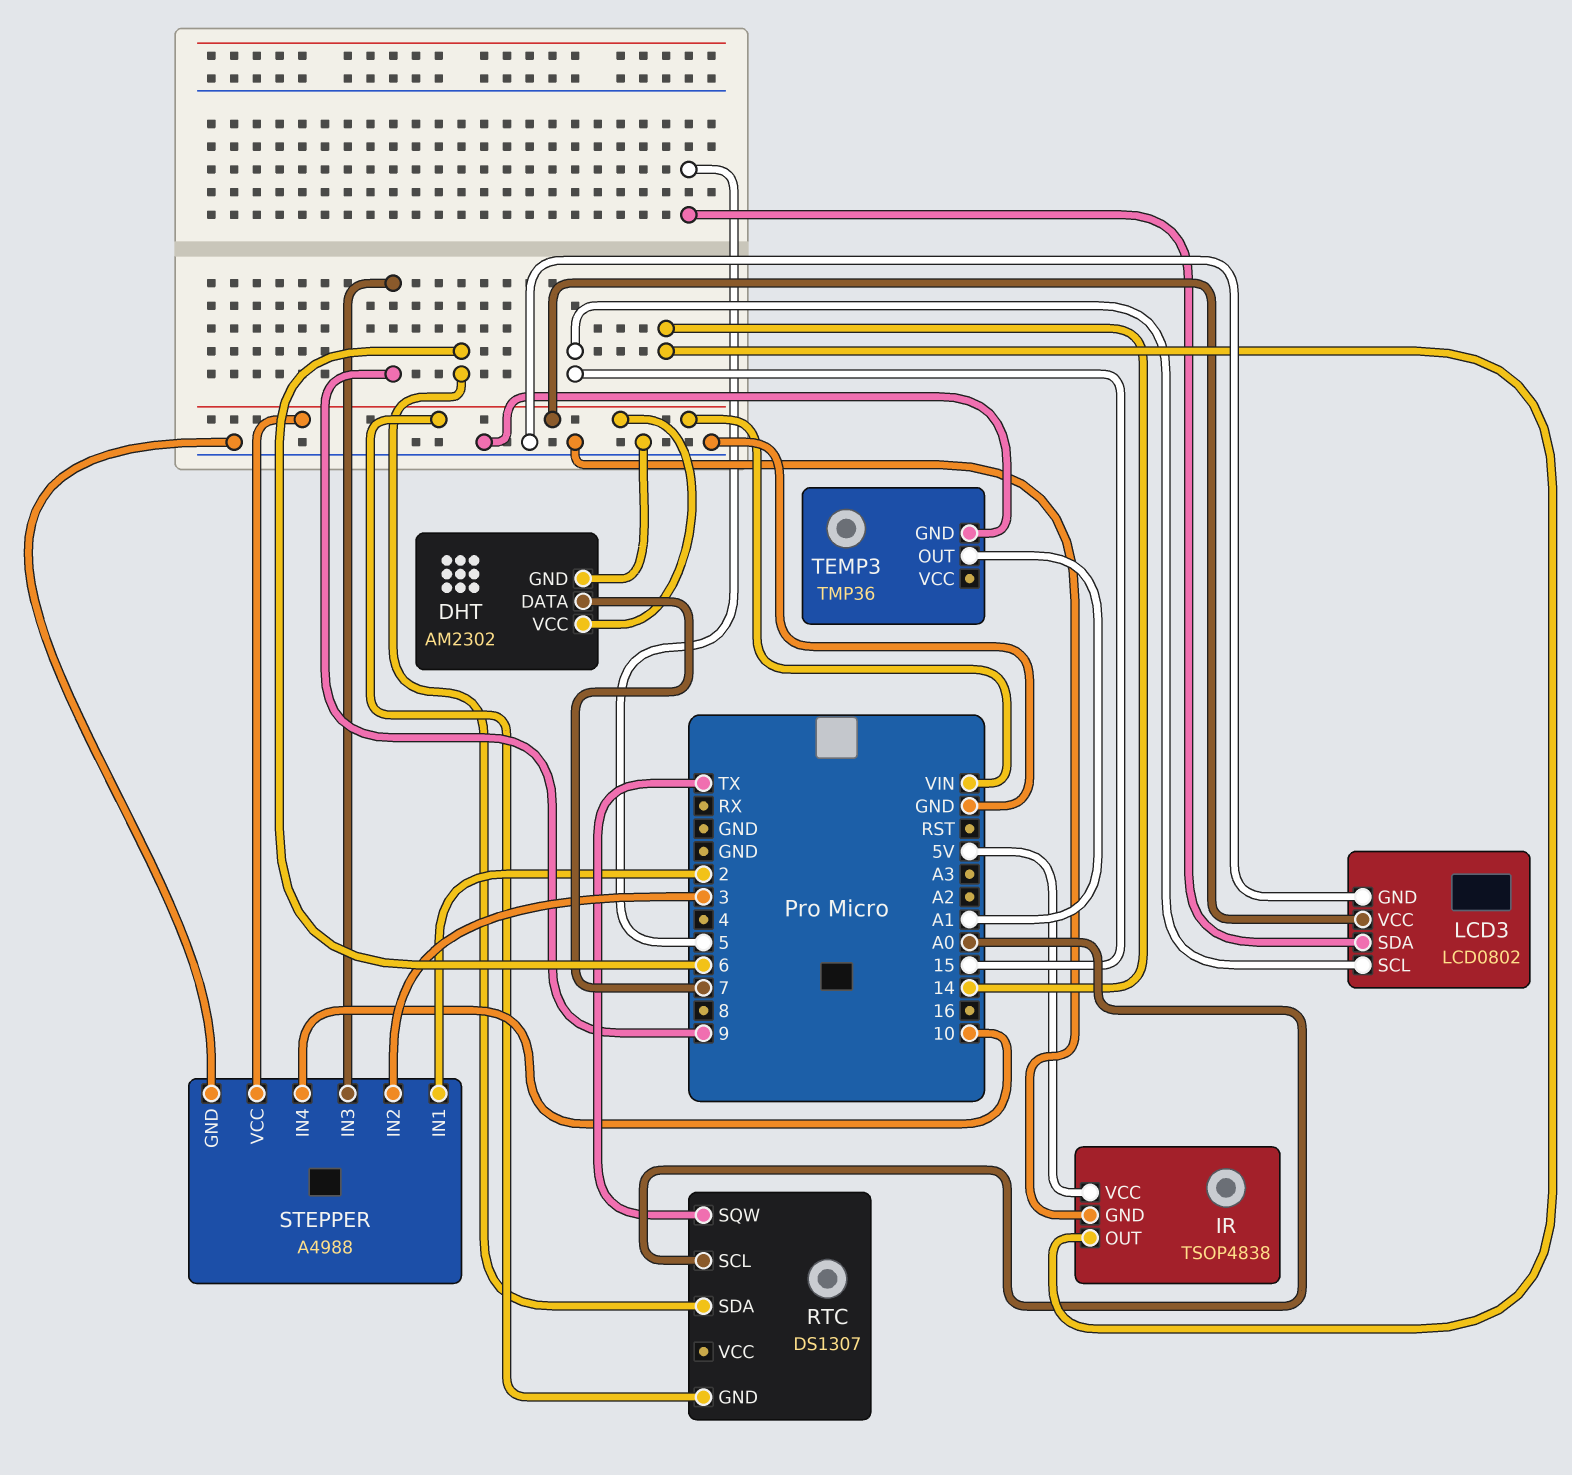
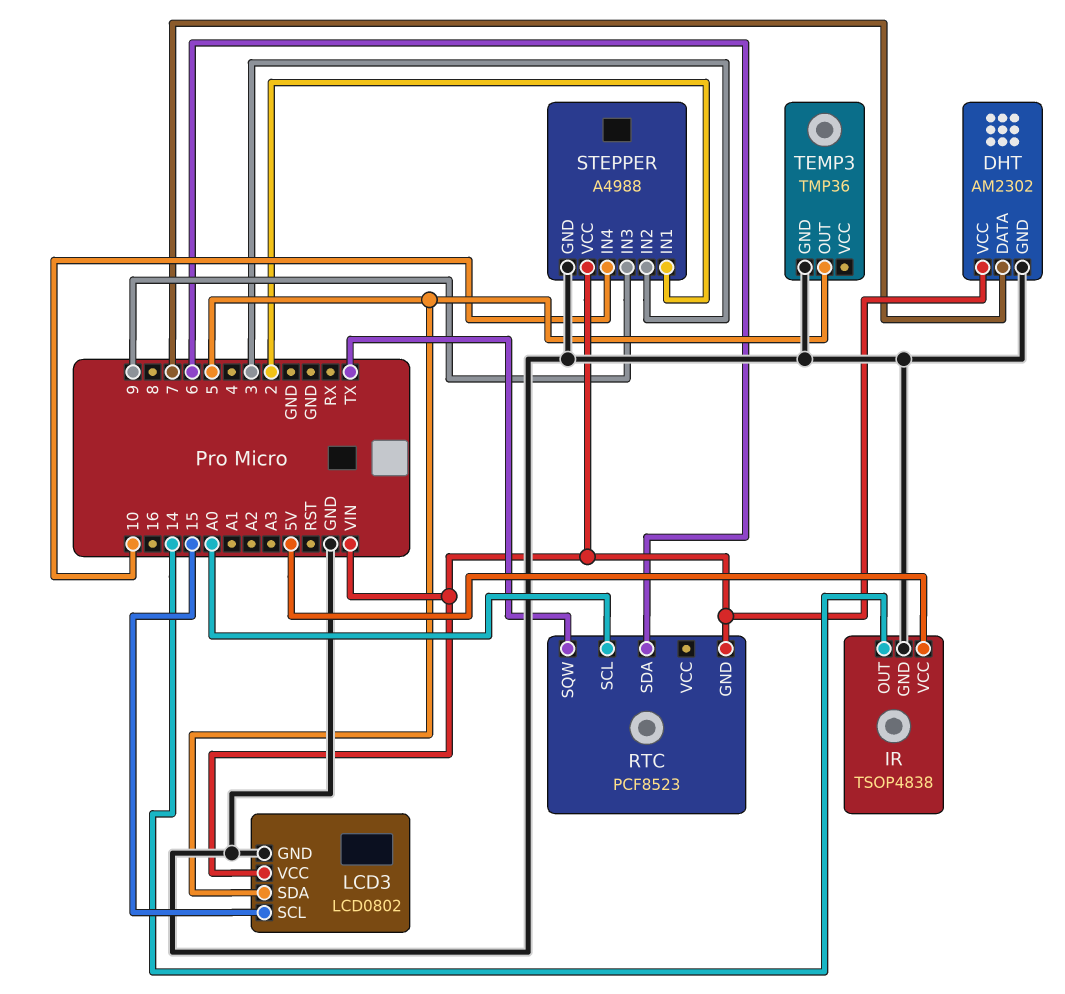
RTC: DS1307 -> PCF8523
TEMP3 pin OUT: A1 -> 5

